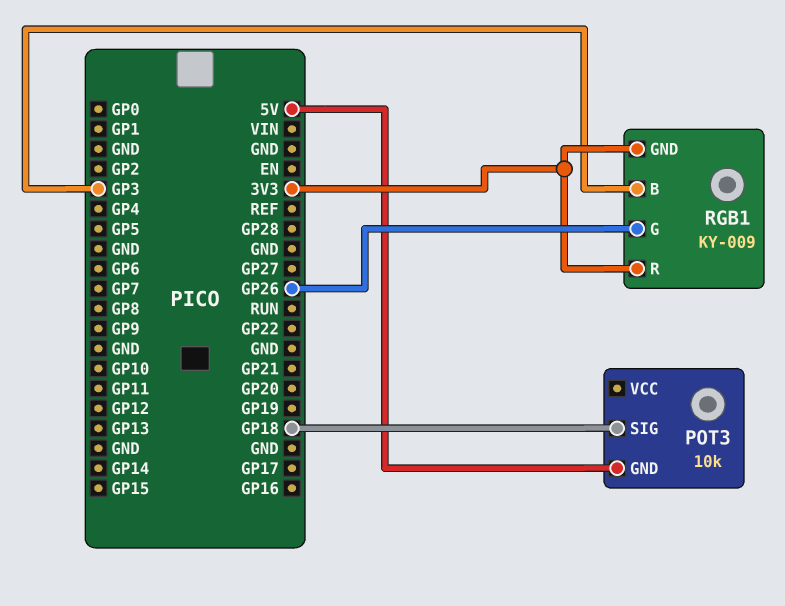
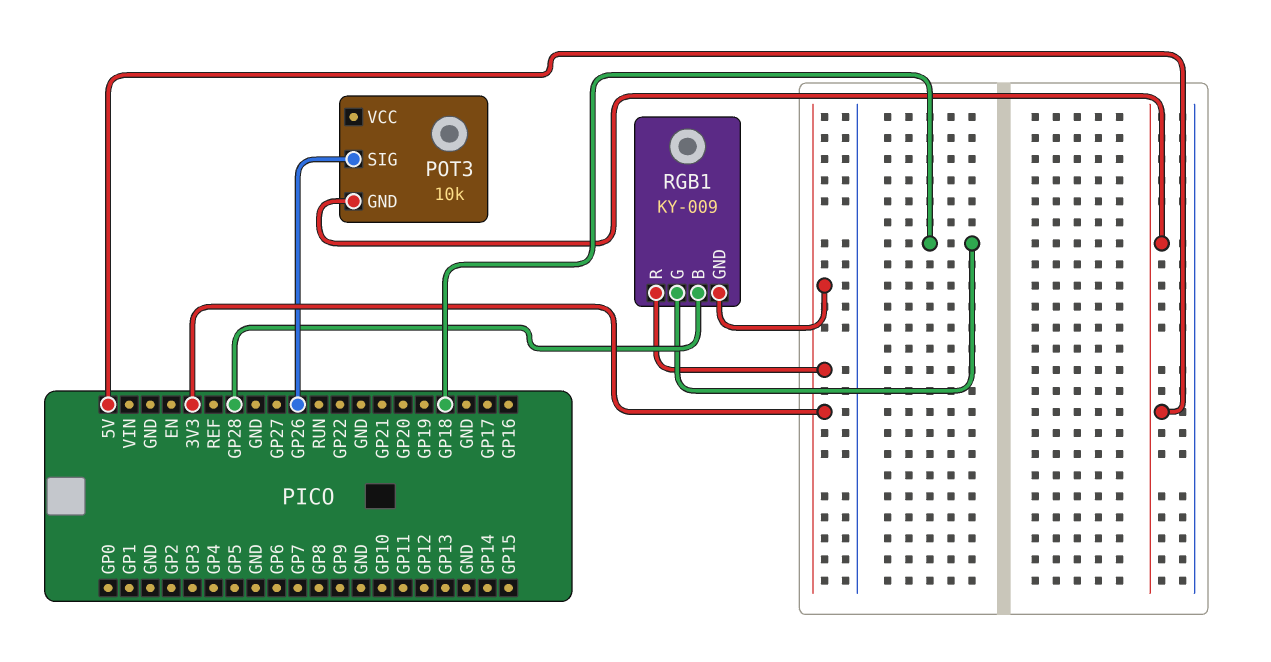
POT3 pin SIG: GP18 -> GP26
RGB1 pin B: GP3 -> GP28
RGB1 pin G: GP26 -> GP18

